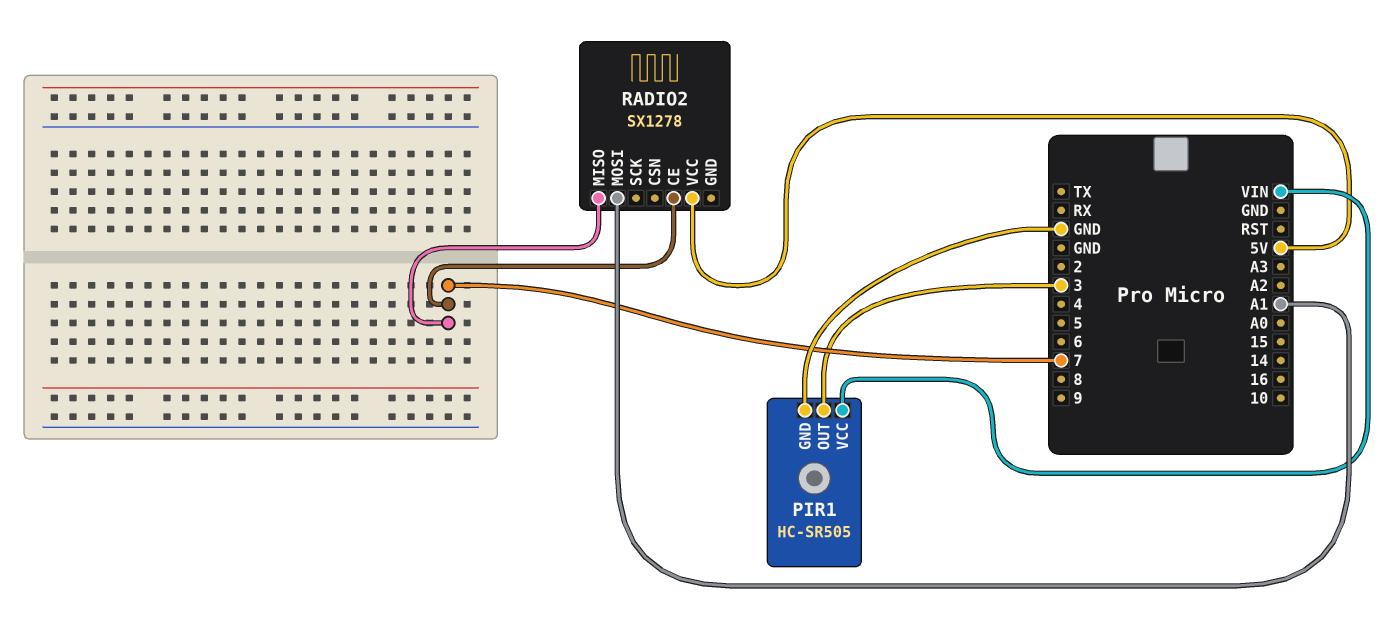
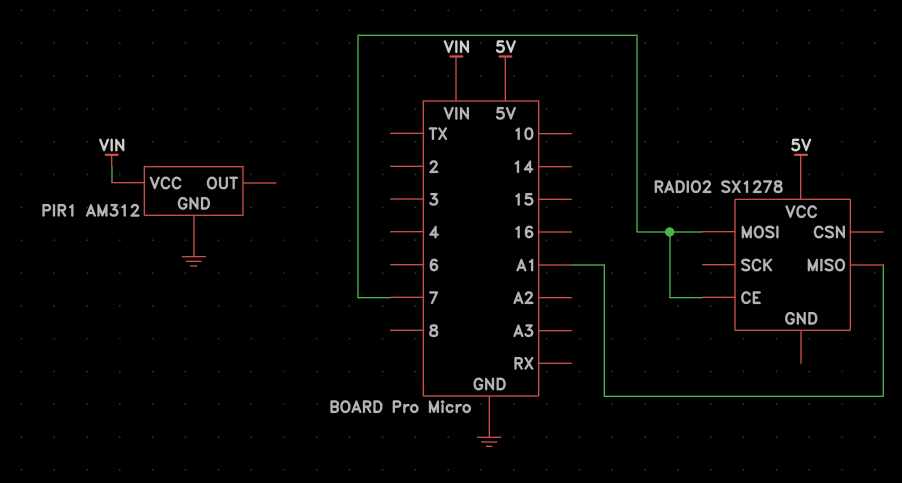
PIR1: HC-SR505 -> AM312
PIR1 pin OUT: 3 -> none
RADIO2 pin MISO: 7 -> A1
RADIO2 pin MOSI: A1 -> 7

